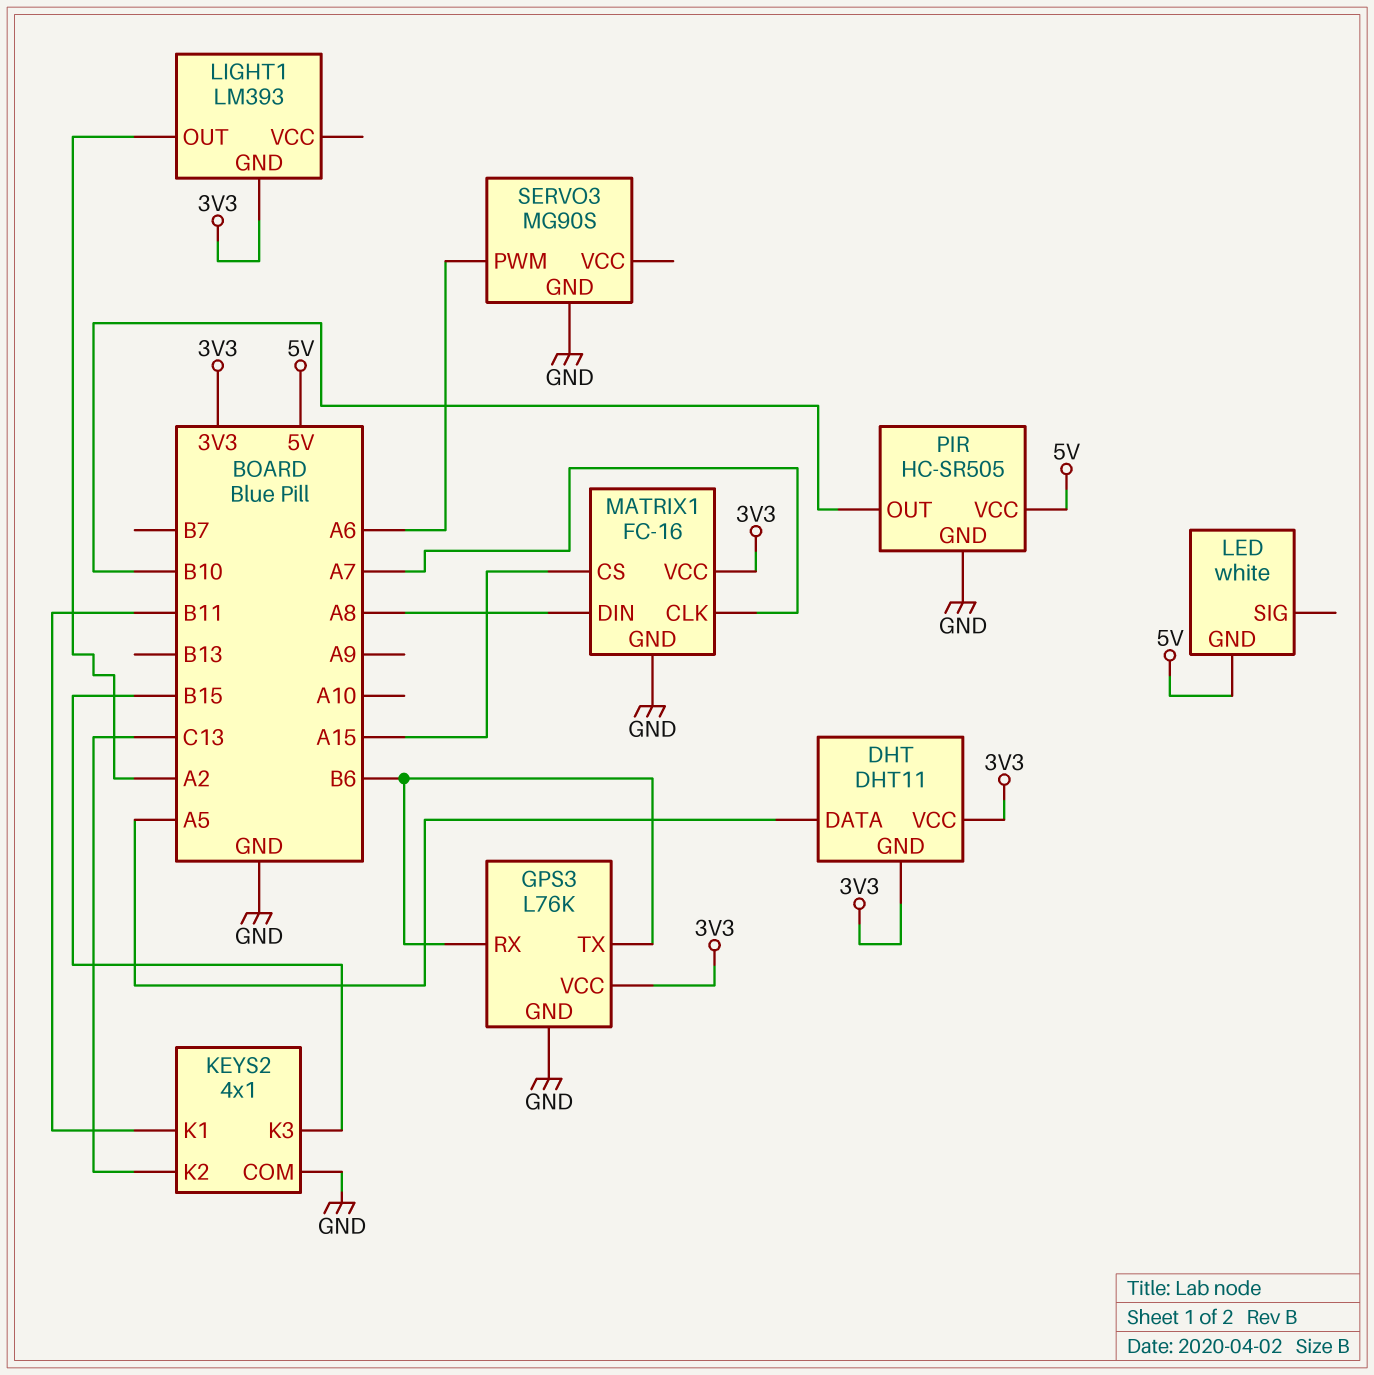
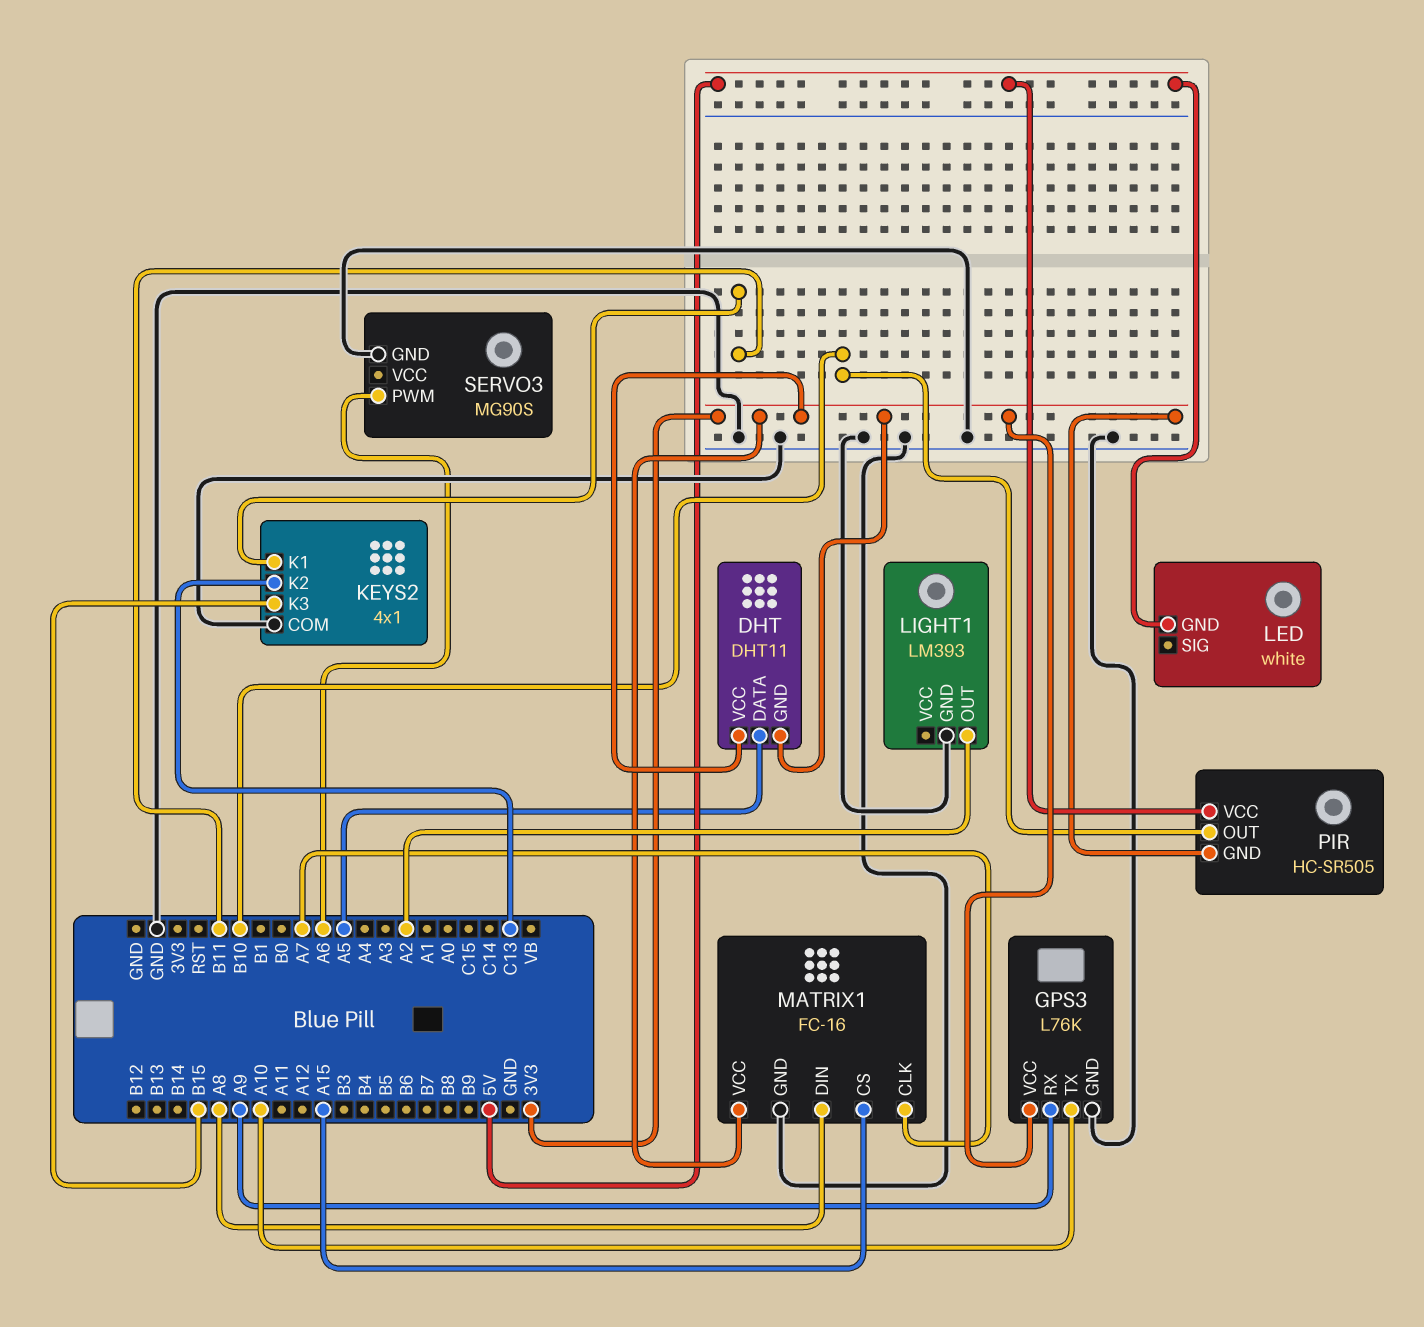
GPS3 pin RX: B6 -> A9
GPS3 pin TX: B6 -> A10
LIGHT1 pin GND: 3V3 -> GND
PIR pin GND: GND -> 3V3

